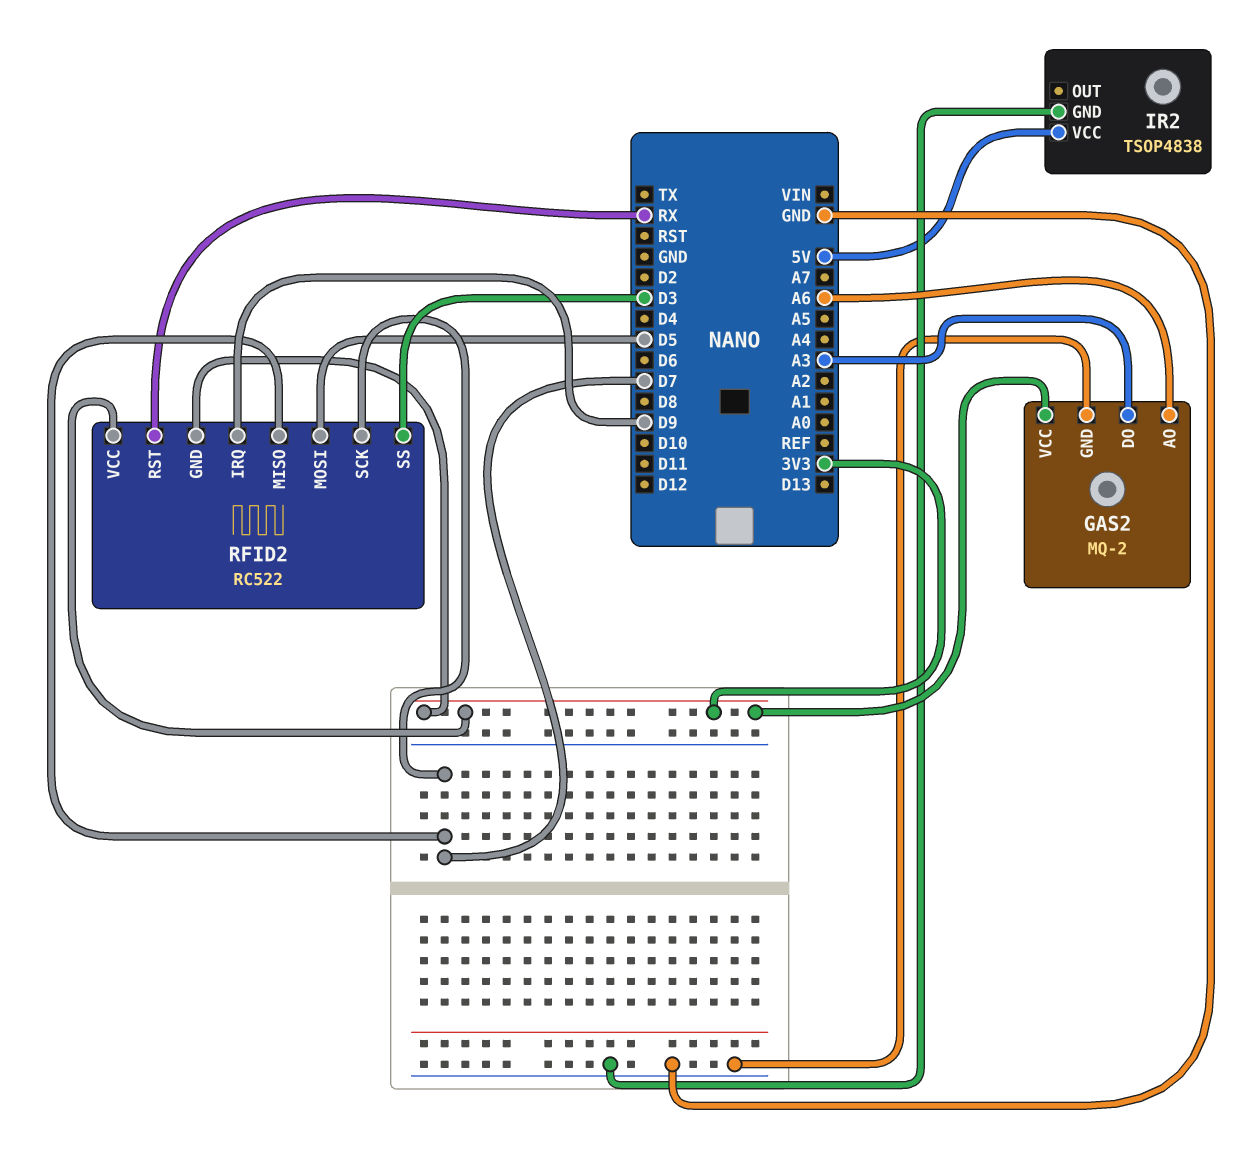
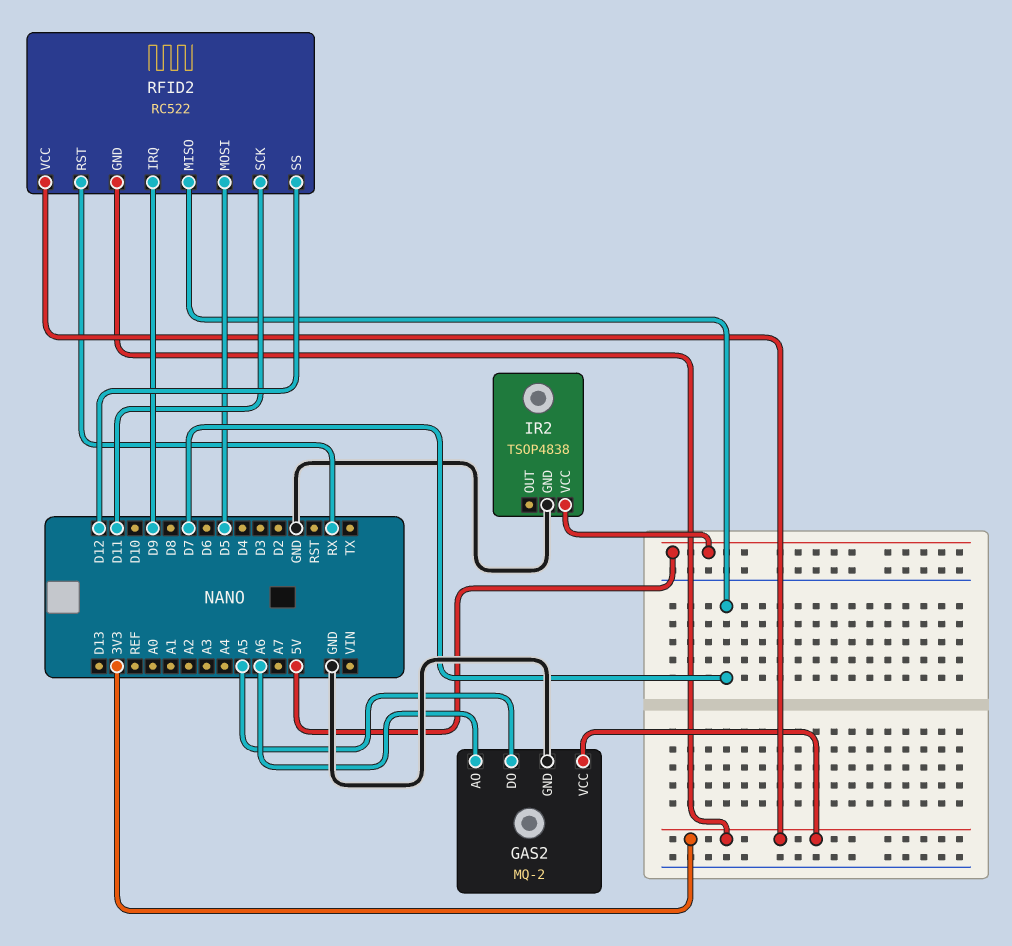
GAS2 pin DO: A3 -> A5
RFID2 pin SCK: D7 -> D11
RFID2 pin SS: D3 -> D12

